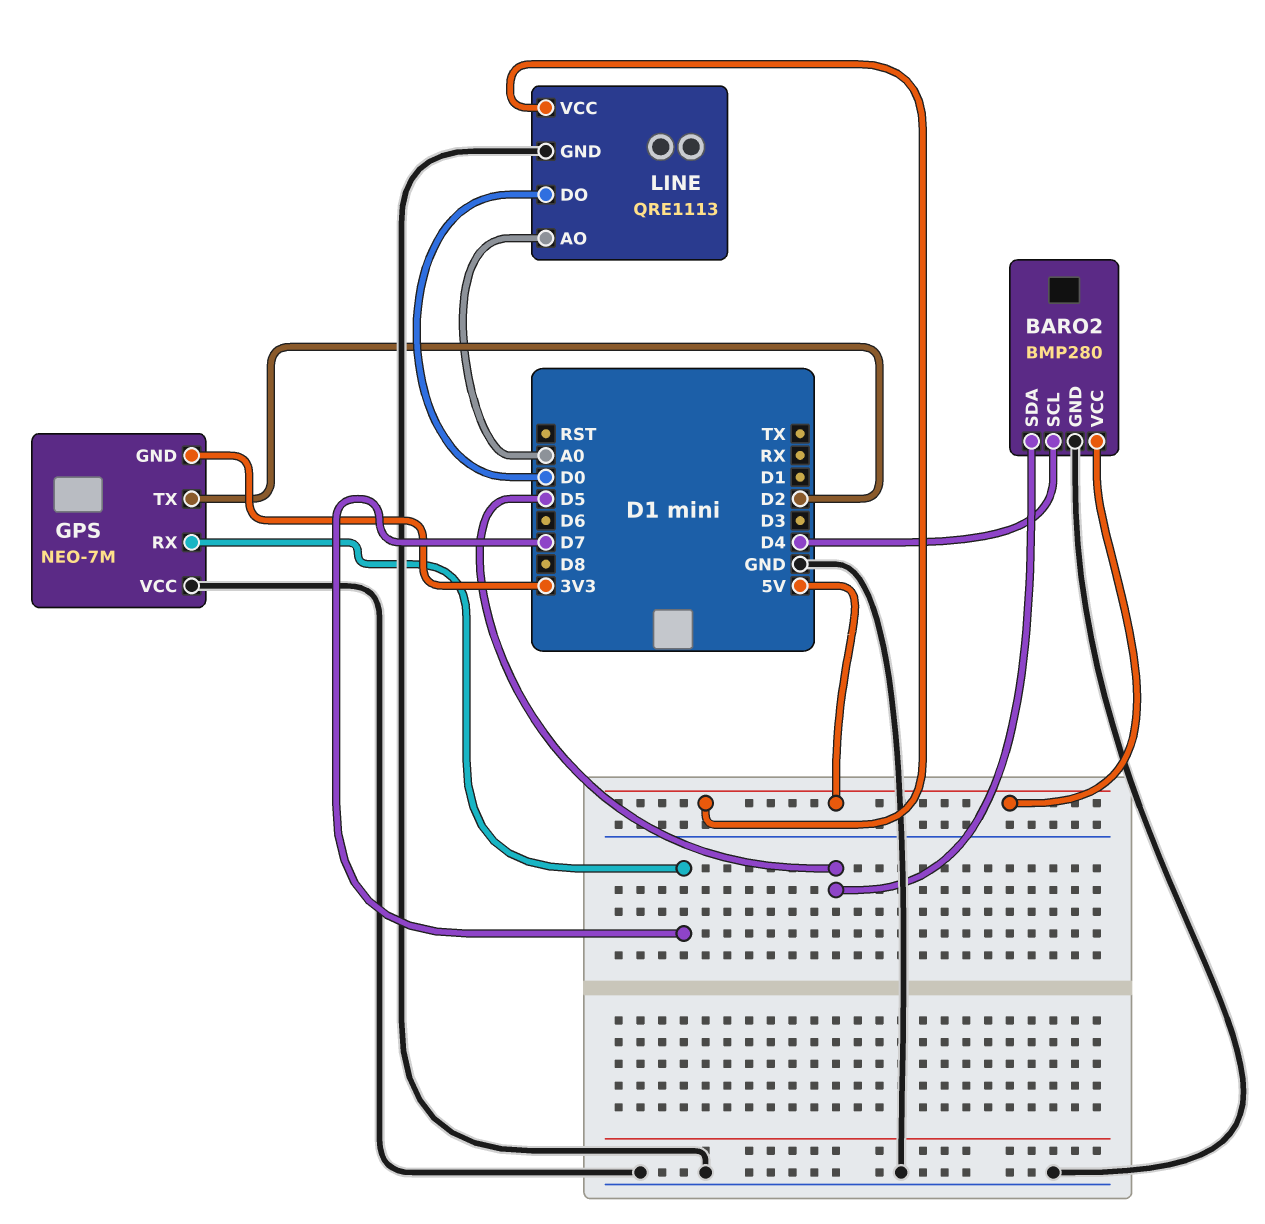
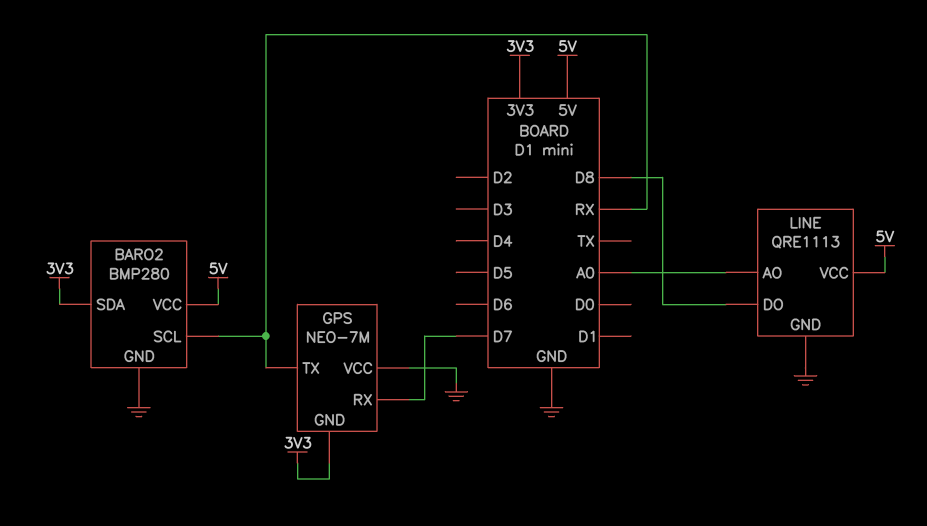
BARO2 pin SCL: D4 -> RX
BARO2 pin SDA: D5 -> 3V3
GPS pin TX: D2 -> RX
LINE pin DO: D0 -> D8

